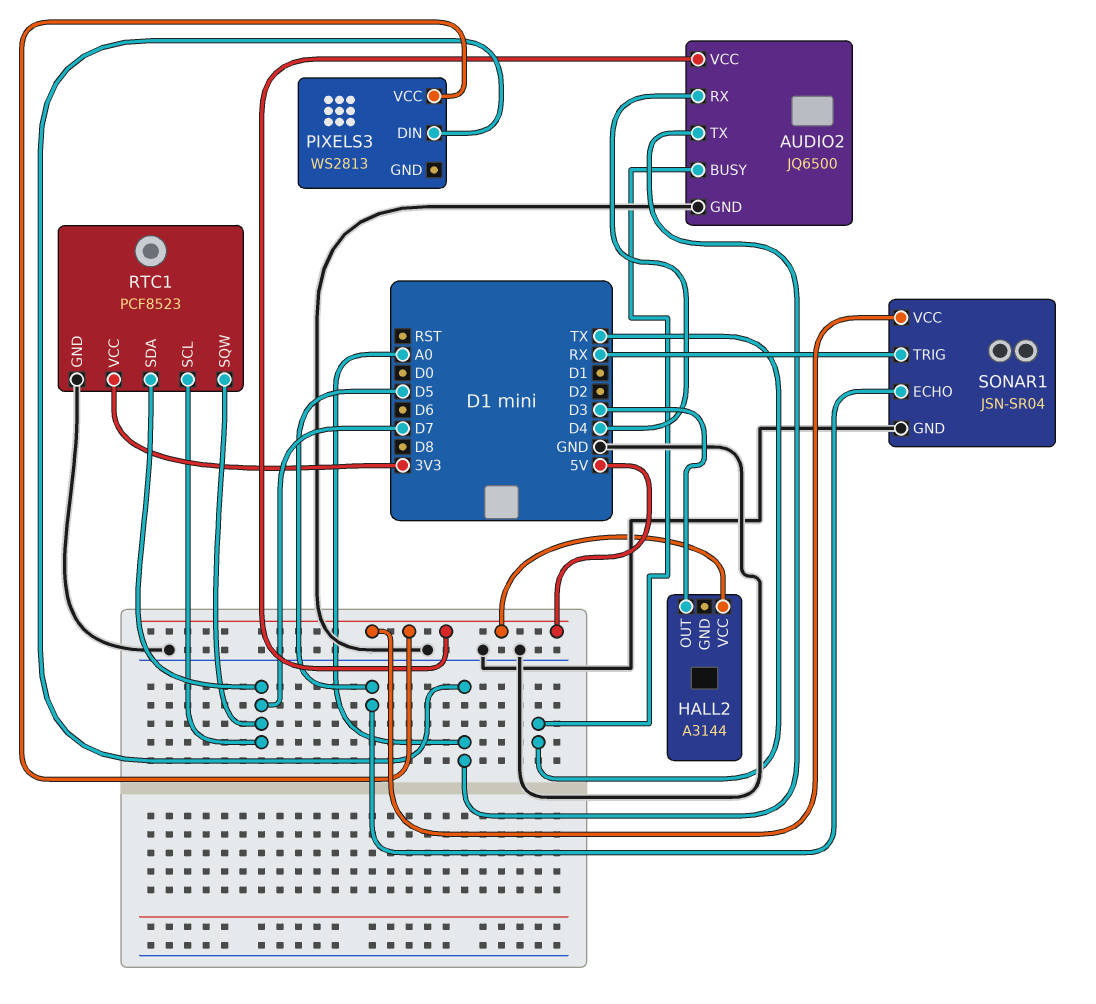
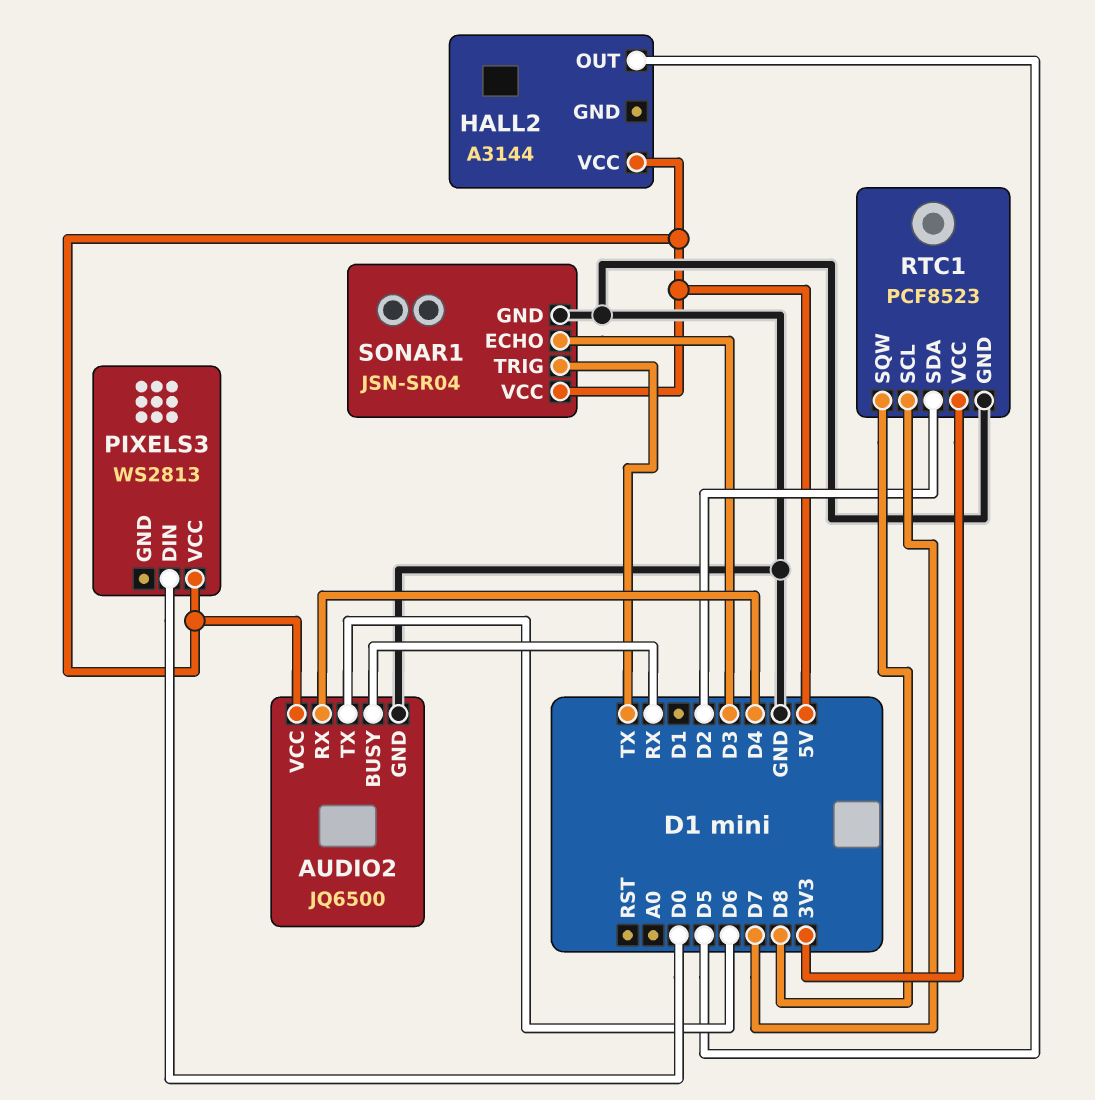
AUDIO2 pin BUSY: TX -> RX
AUDIO2 pin TX: A0 -> D6
HALL2 pin OUT: D3 -> D5
PIXELS3 pin DIN: A0 -> D0
RTC1 pin SDA: D7 -> D2
RTC1 pin SQW: D7 -> D8
SONAR1 pin ECHO: D5 -> D3
SONAR1 pin TRIG: RX -> TX

